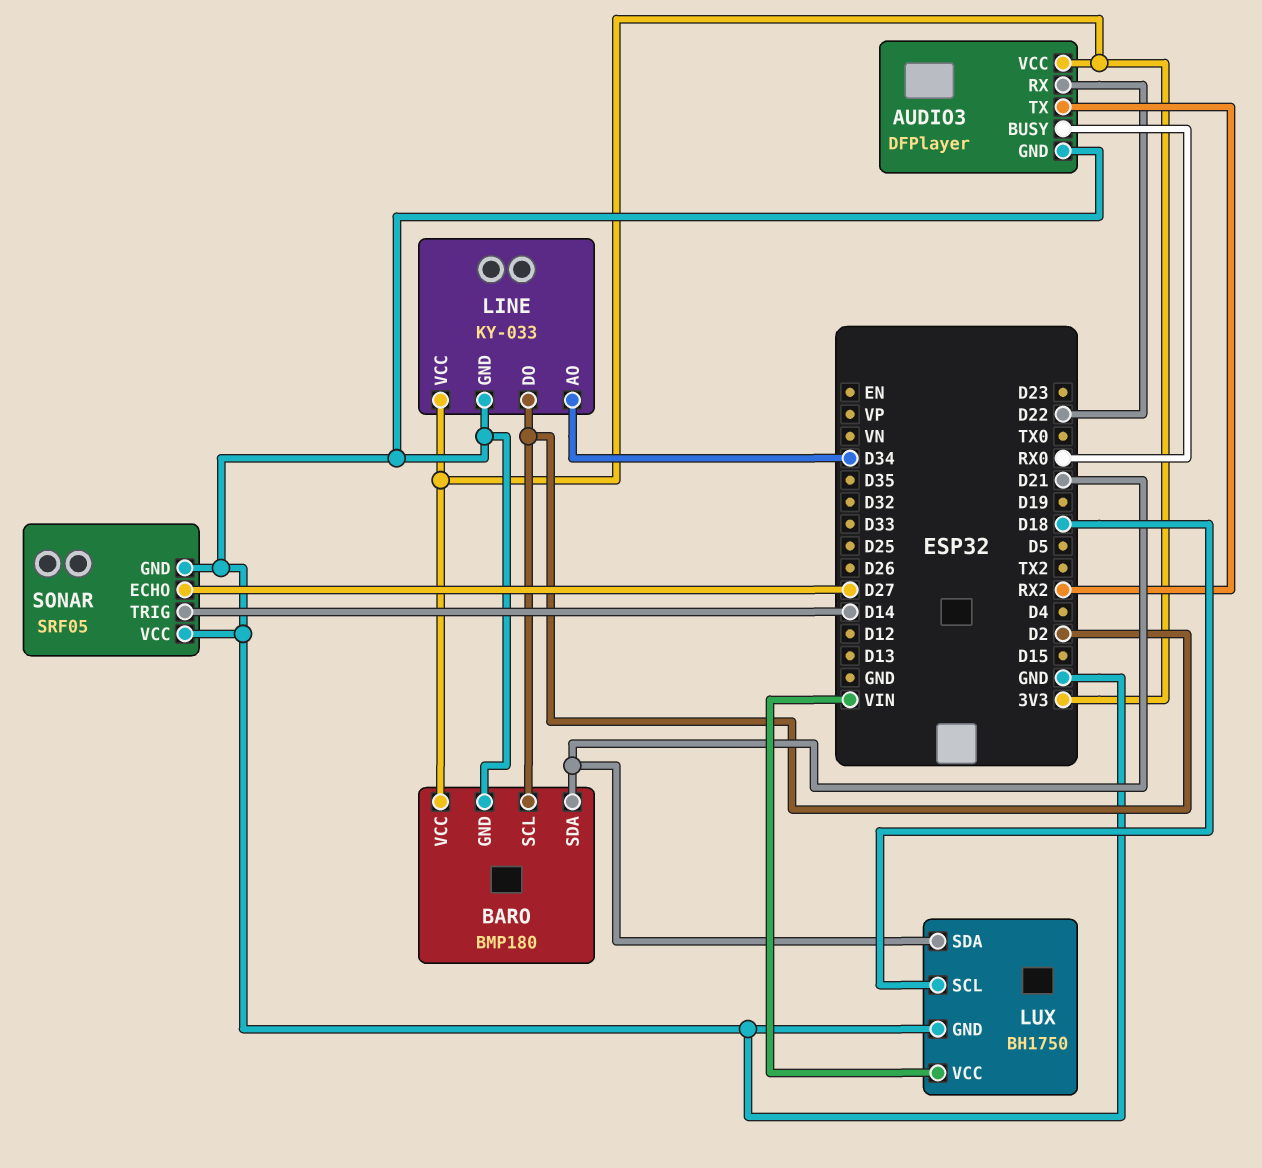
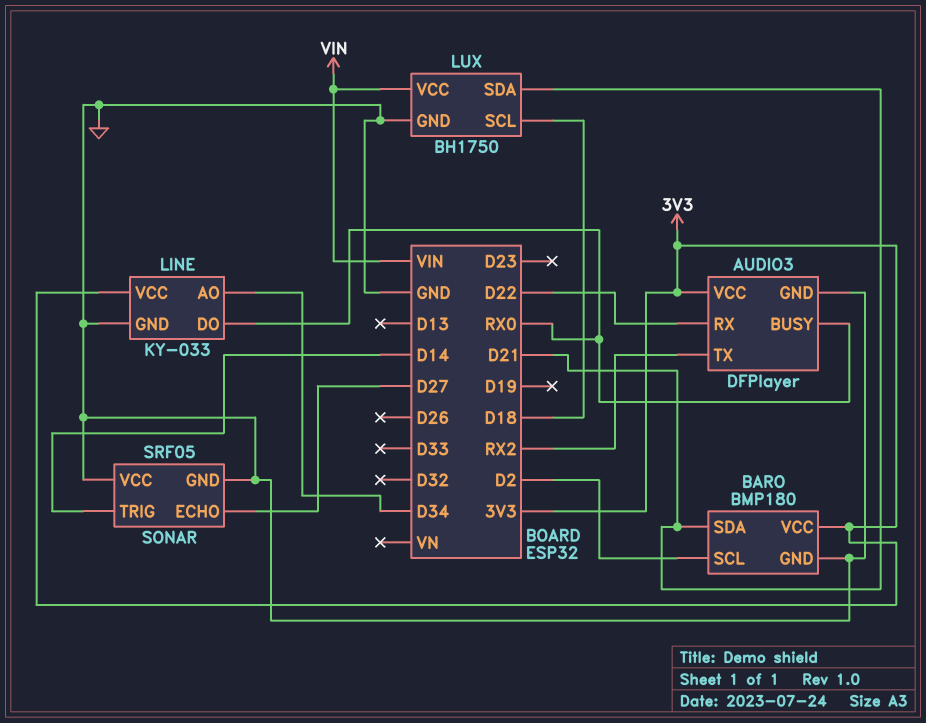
LINE pin DO: D2 -> RX0

